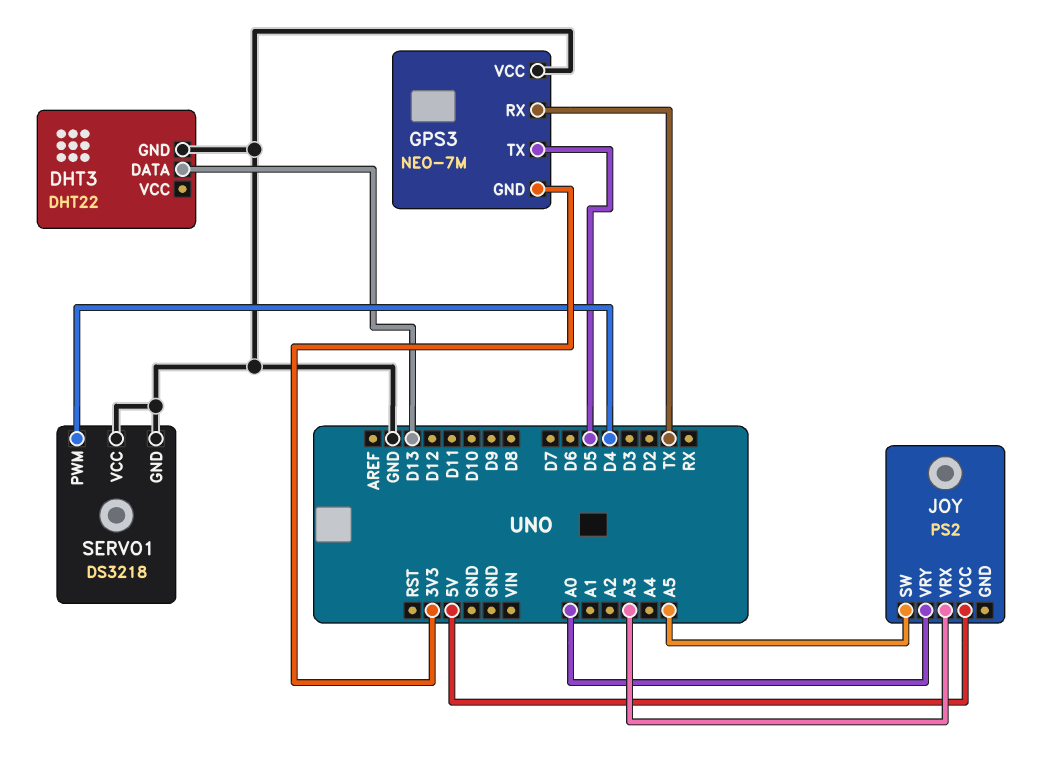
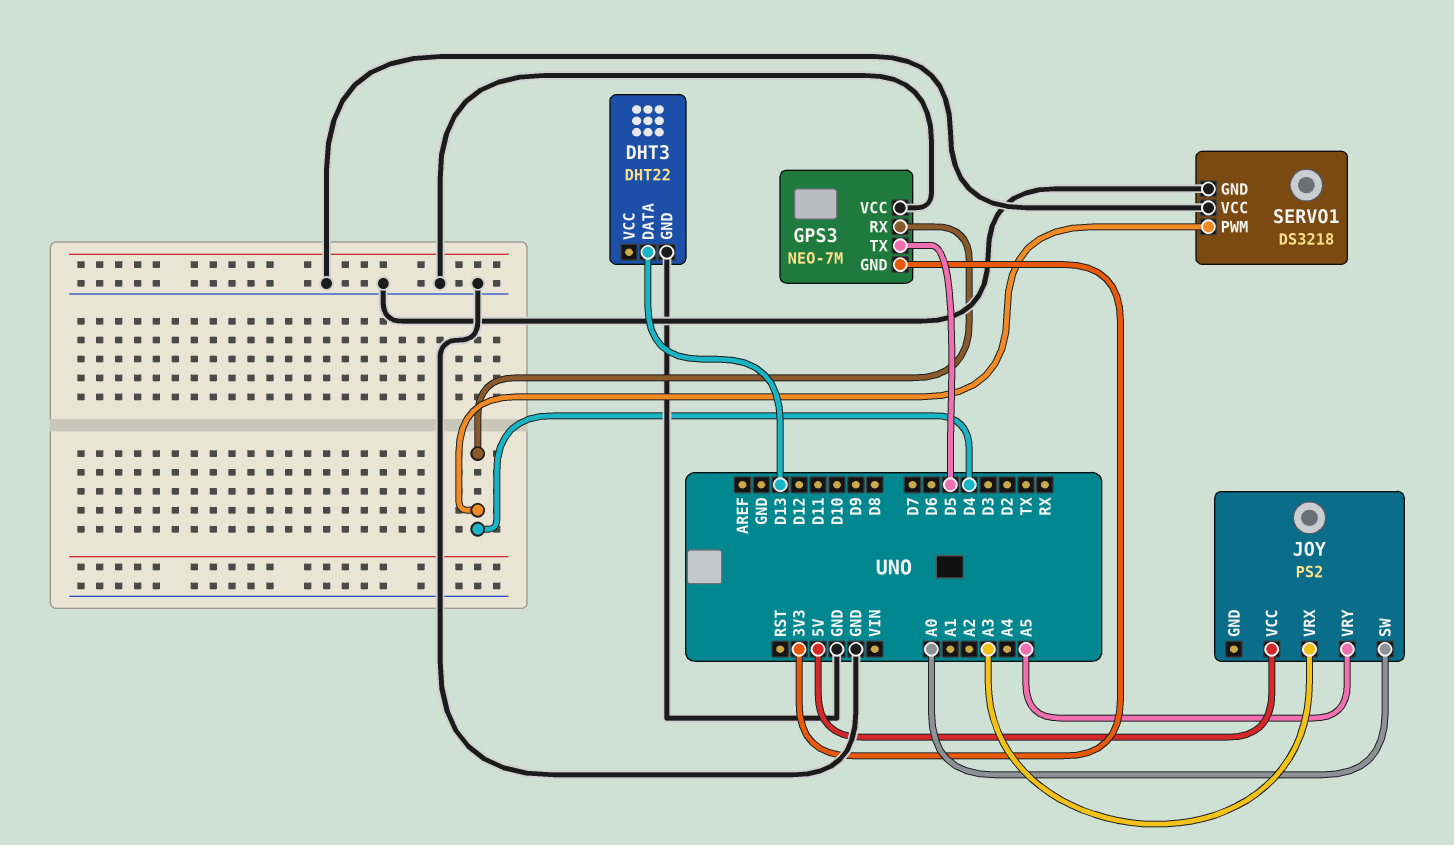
GPS3 pin RX: TX -> D4
JOY pin SW: A5 -> A0
JOY pin VRY: A0 -> A5

